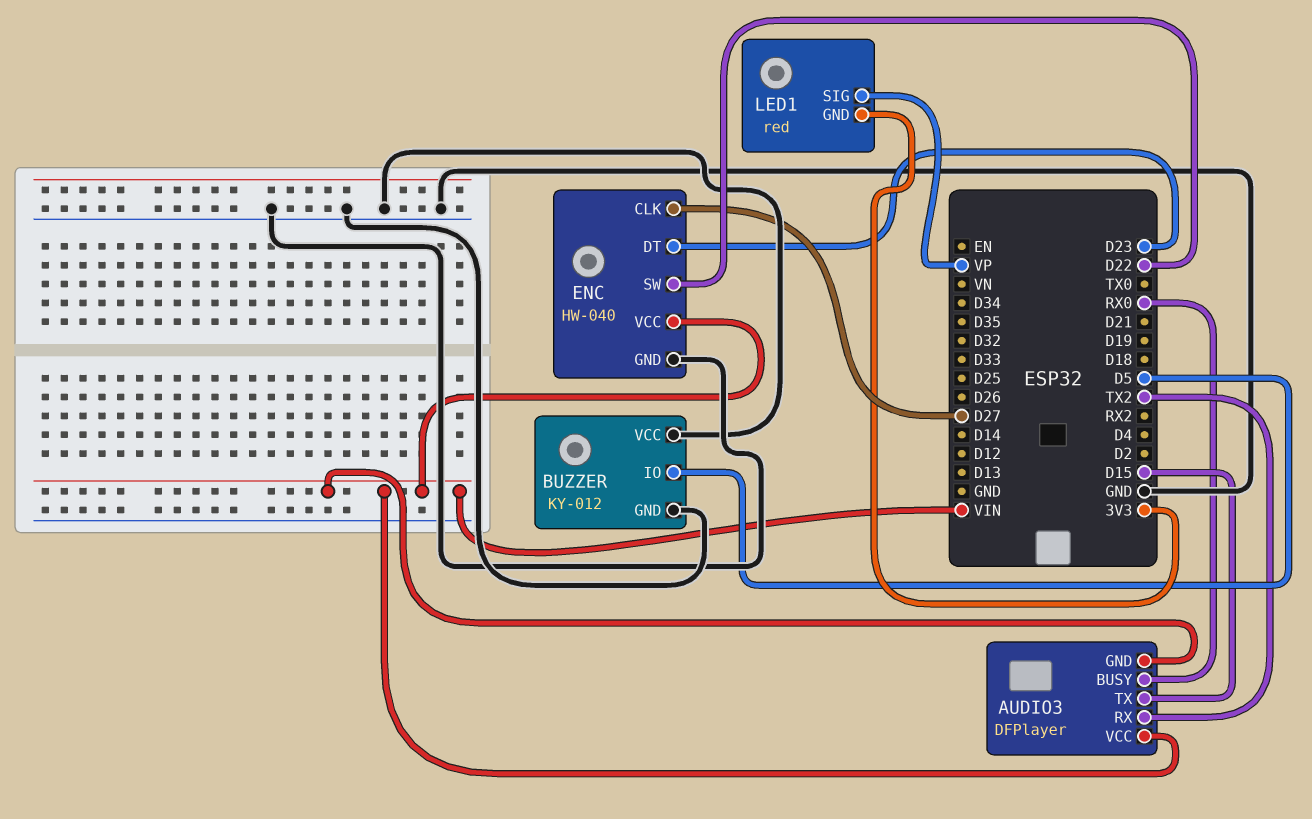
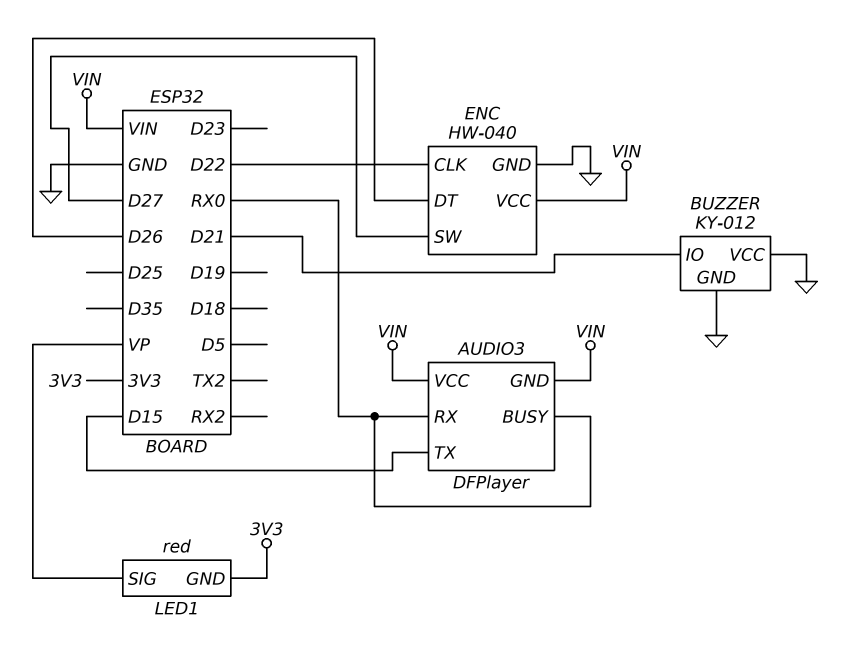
AUDIO3 pin RX: TX2 -> RX0
BUZZER pin IO: D5 -> D21
ENC pin CLK: D27 -> D22
ENC pin DT: D23 -> D26
ENC pin SW: D22 -> D27

